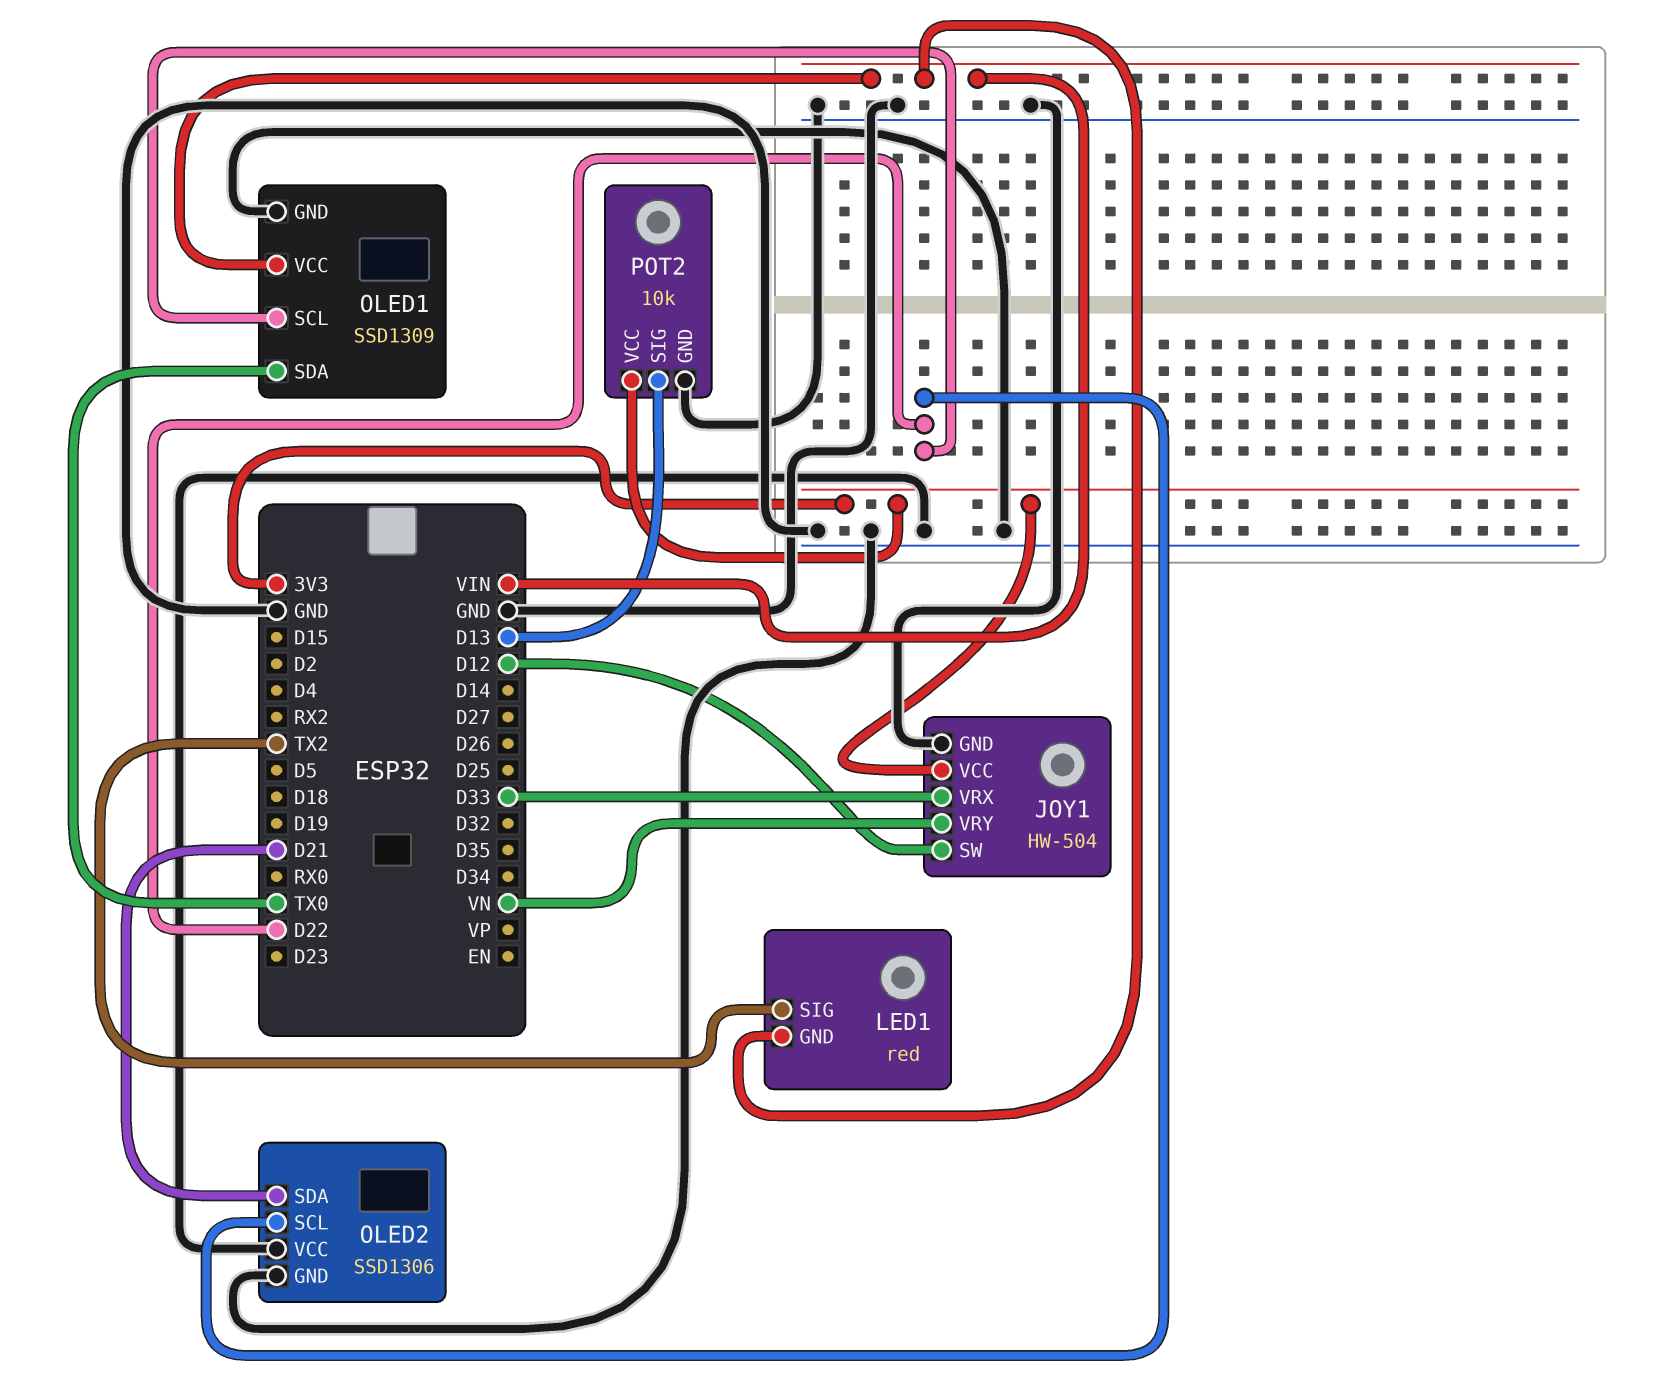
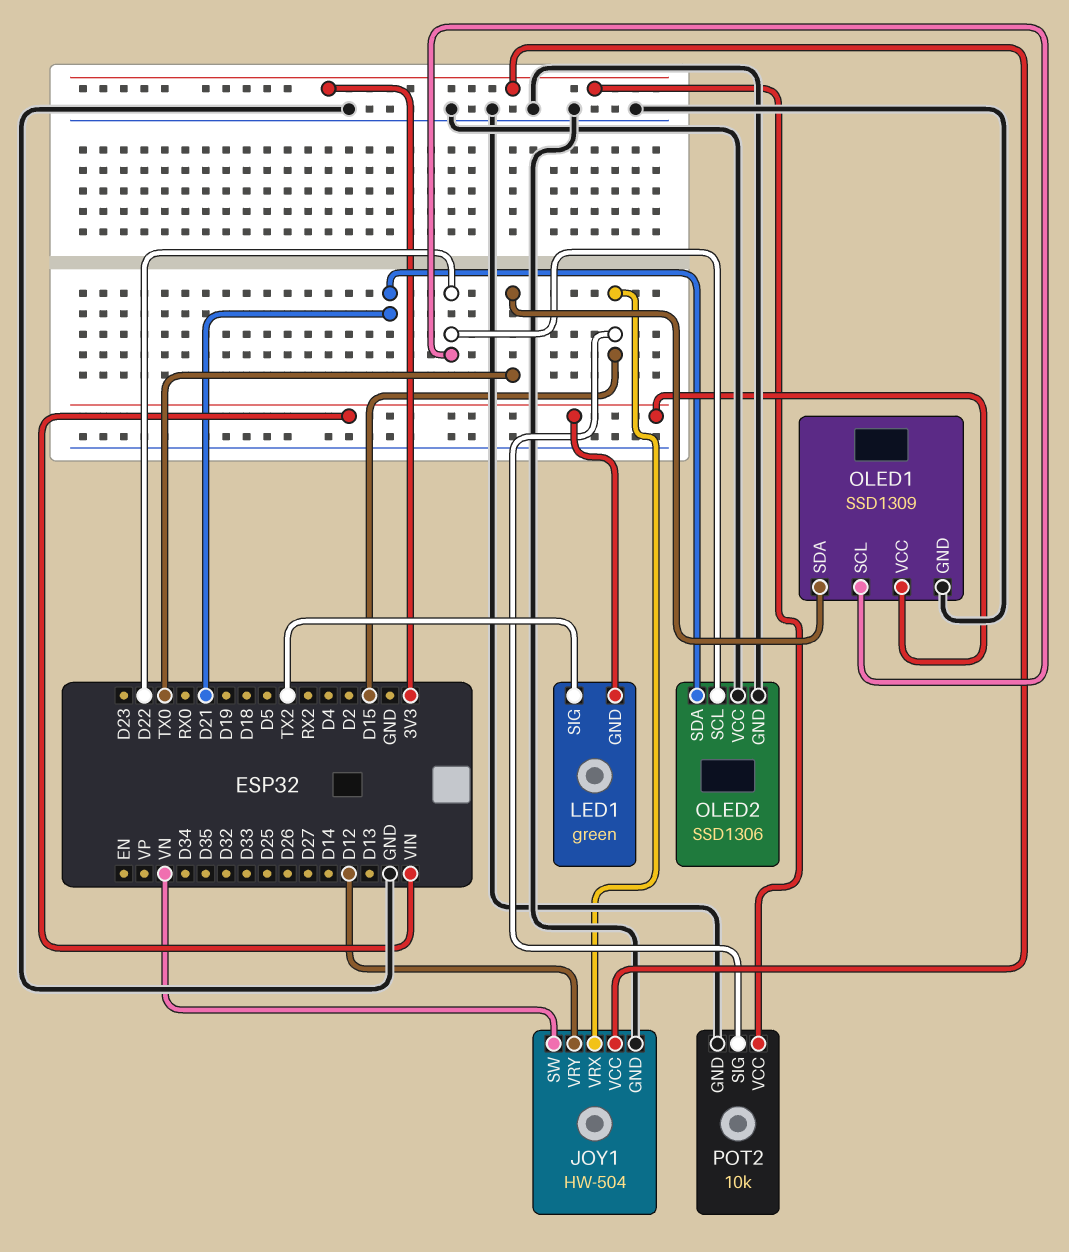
JOY1 pin SW: D12 -> VN
JOY1 pin VRX: D33 -> D15
JOY1 pin VRY: VN -> D12
LED1: red -> green
POT2 pin SIG: D13 -> D15

